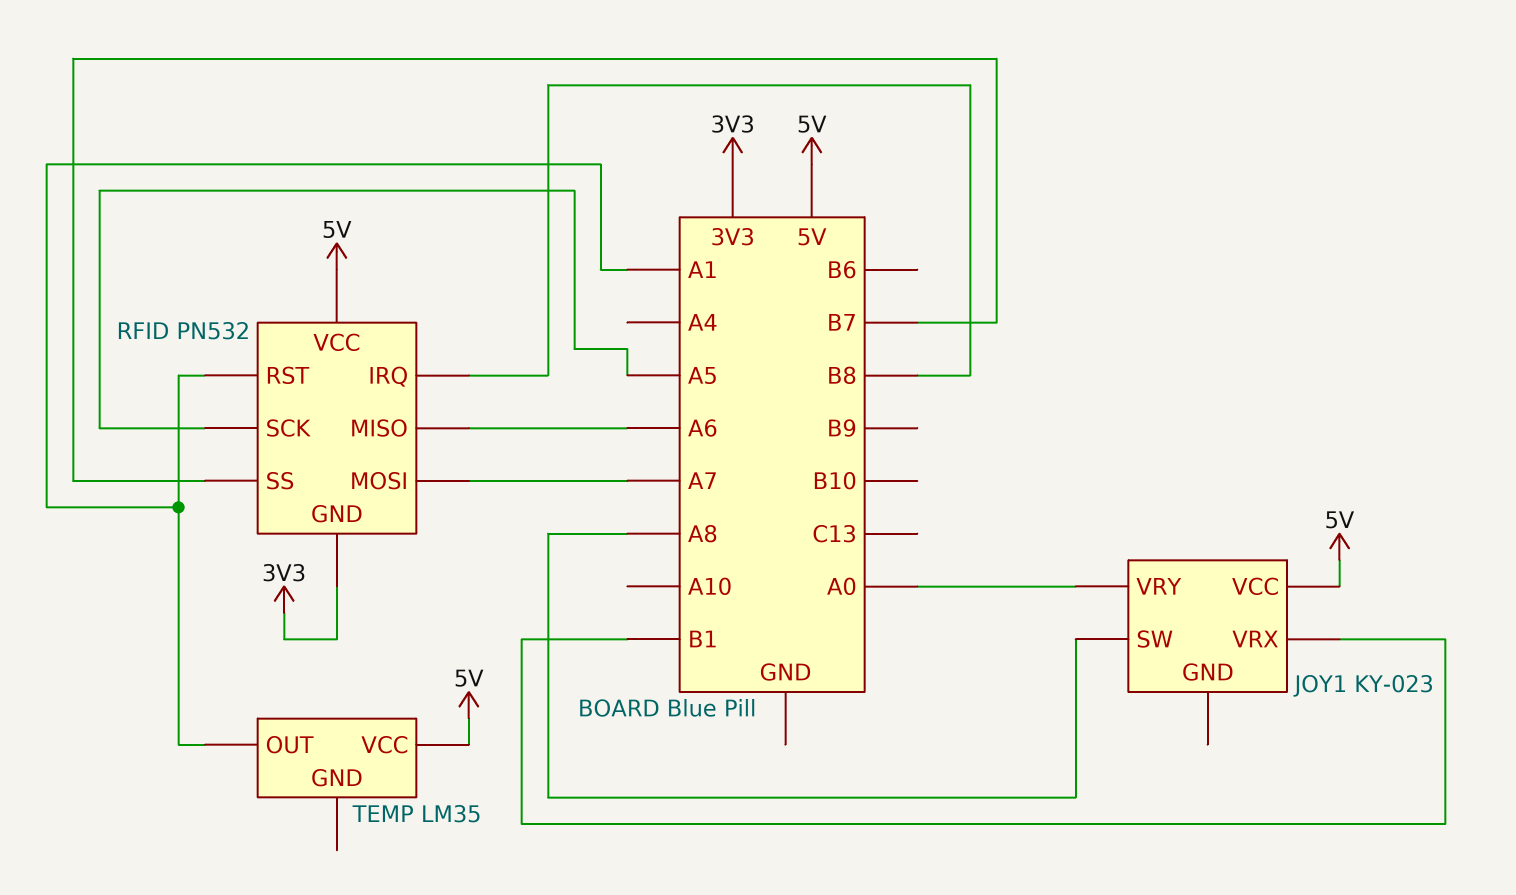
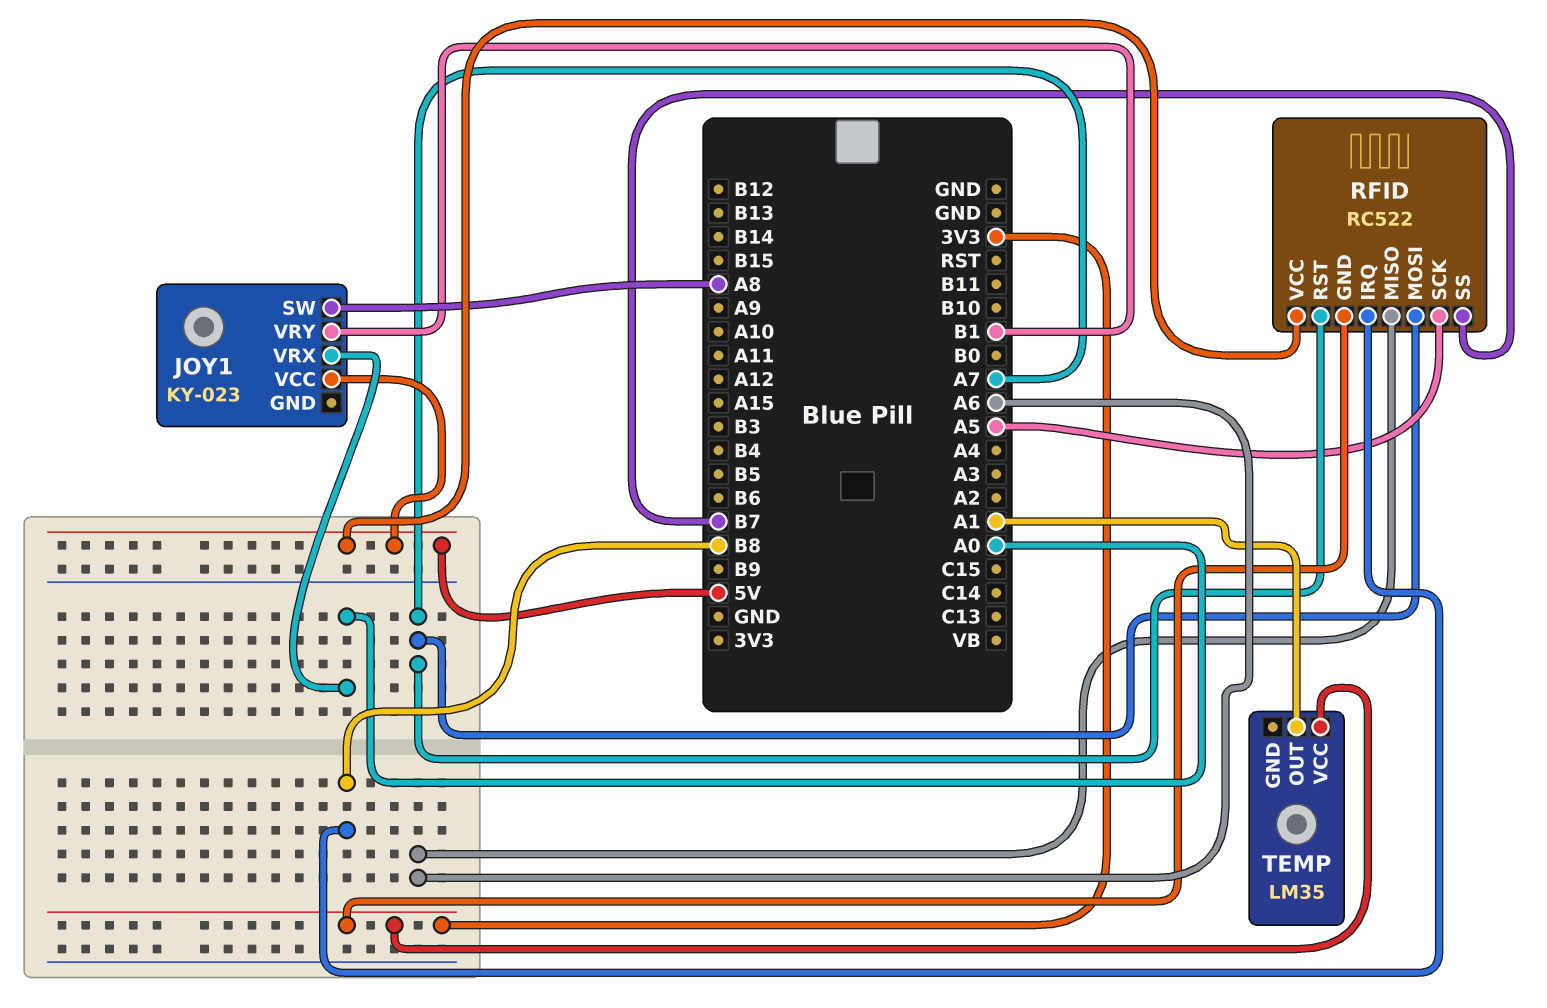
JOY1 pin VRX: B1 -> A0
JOY1 pin VRY: A0 -> B1
RFID: PN532 -> RC522
RFID pin RST: A1 -> A7
TEMP pin VCC: 5V -> 3V3

